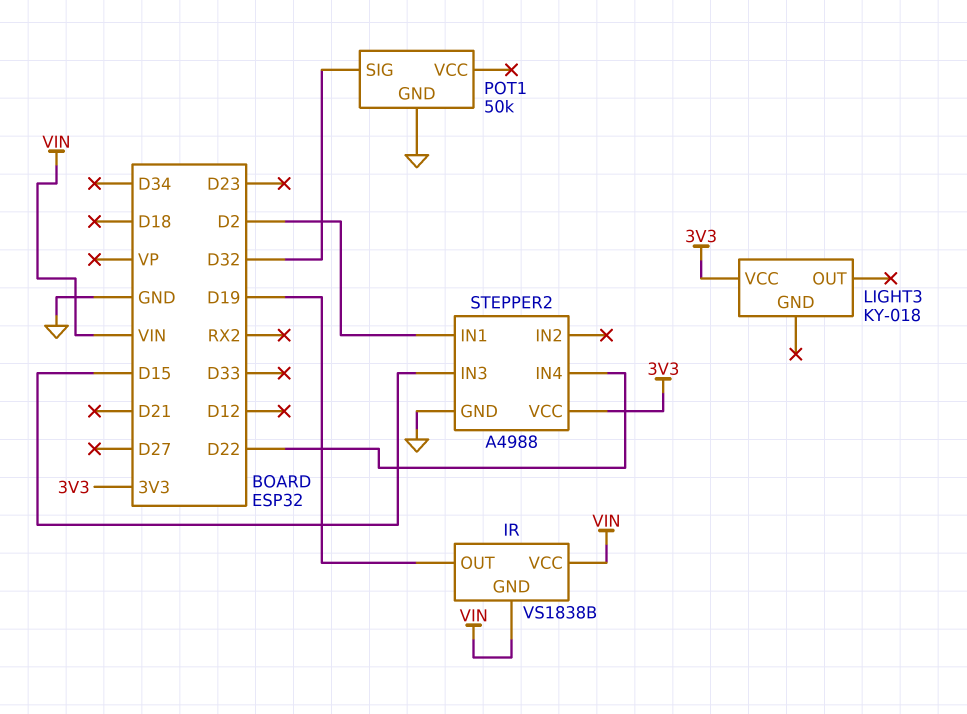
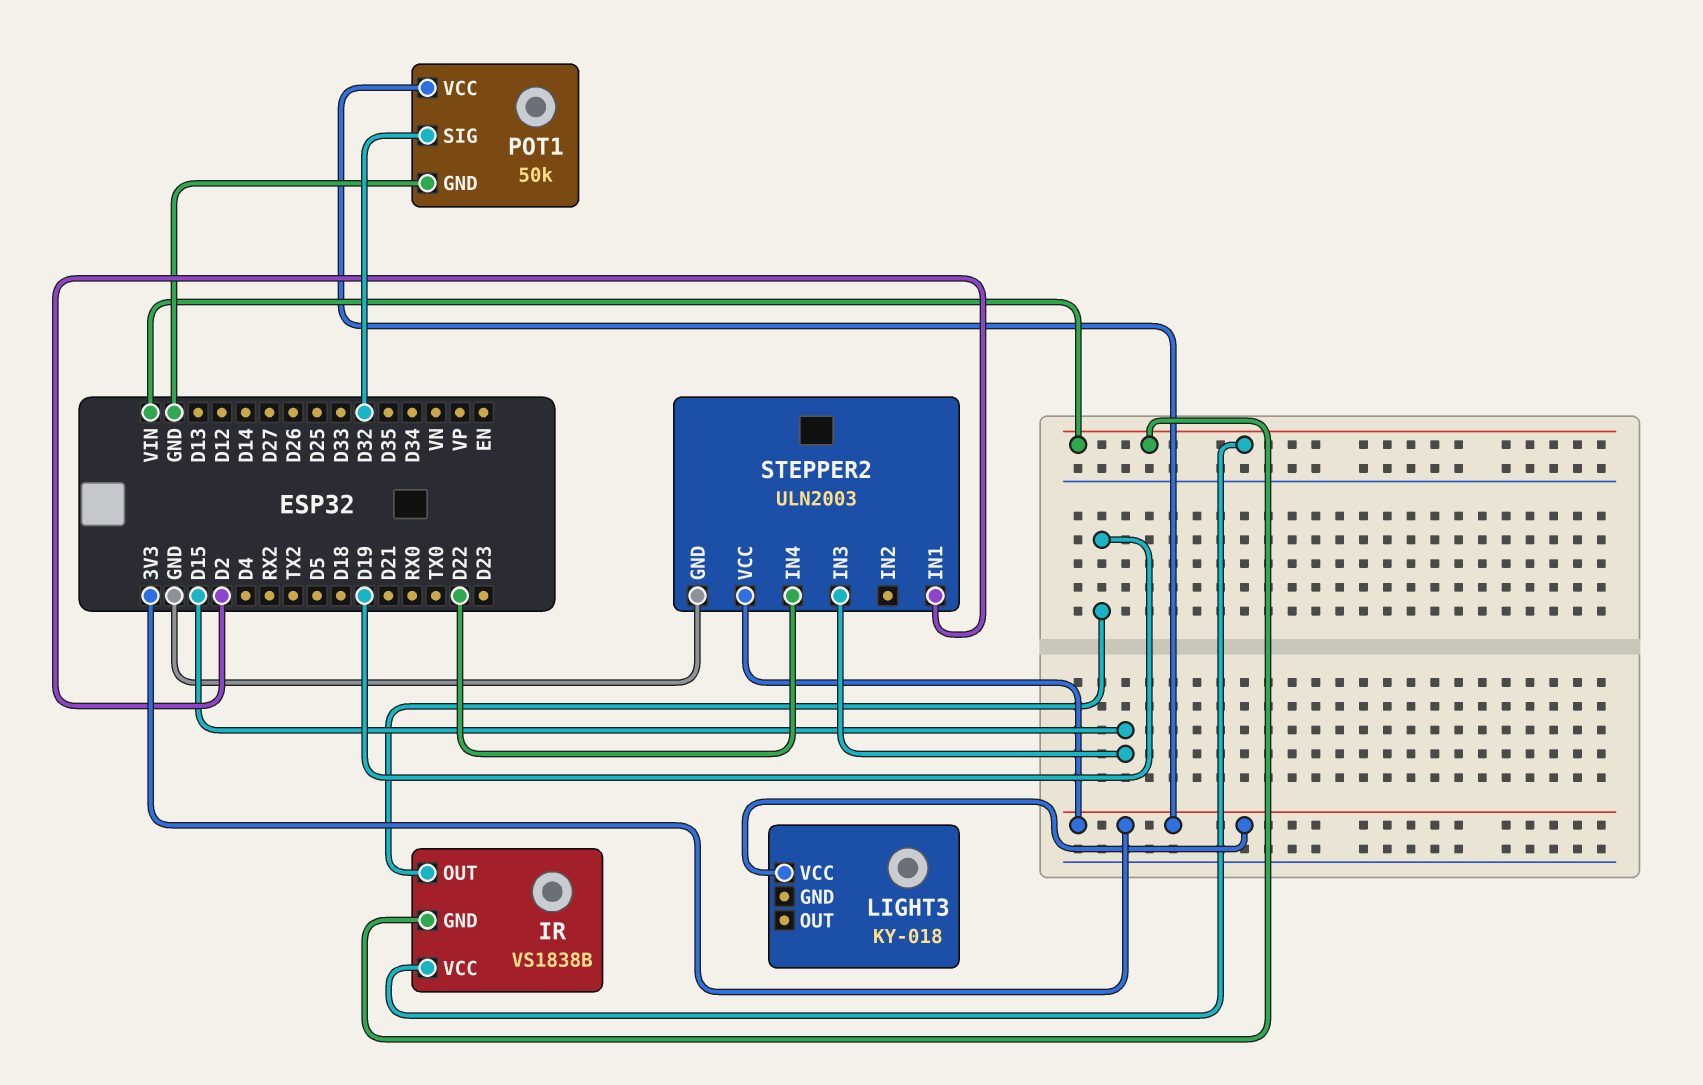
POT1 pin VCC: none -> 3V3
STEPPER2: A4988 -> ULN2003

